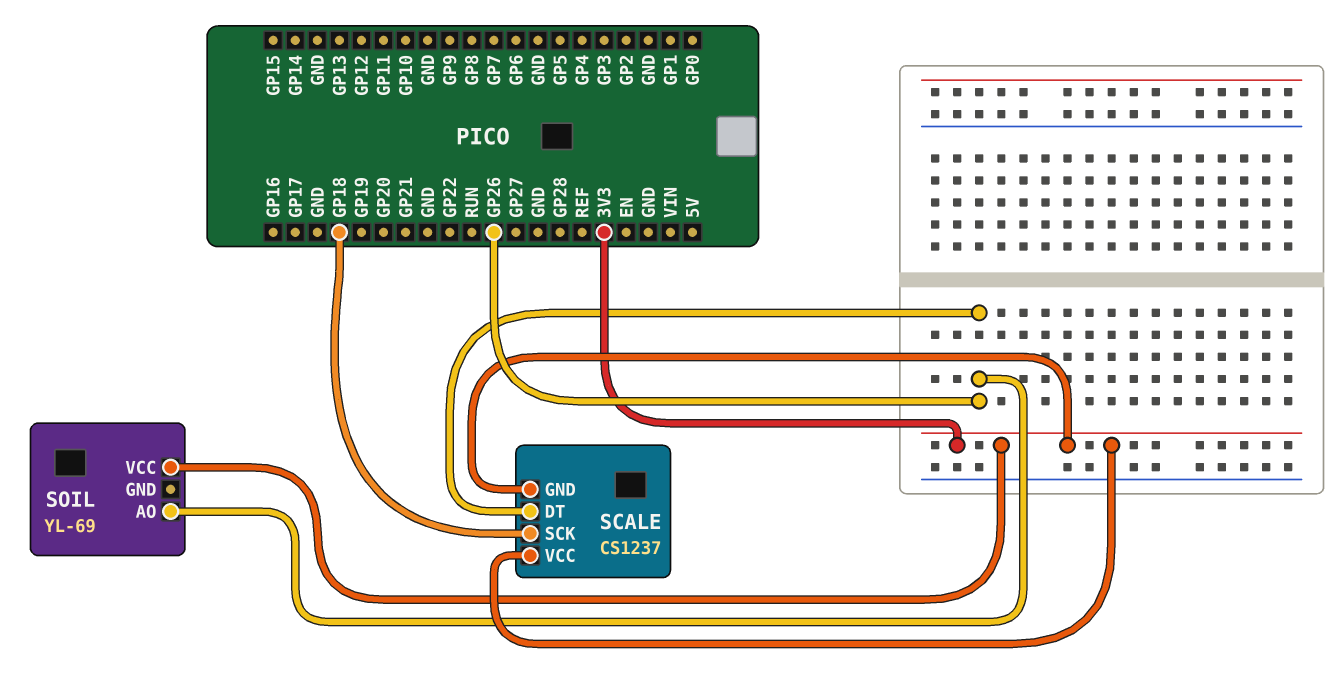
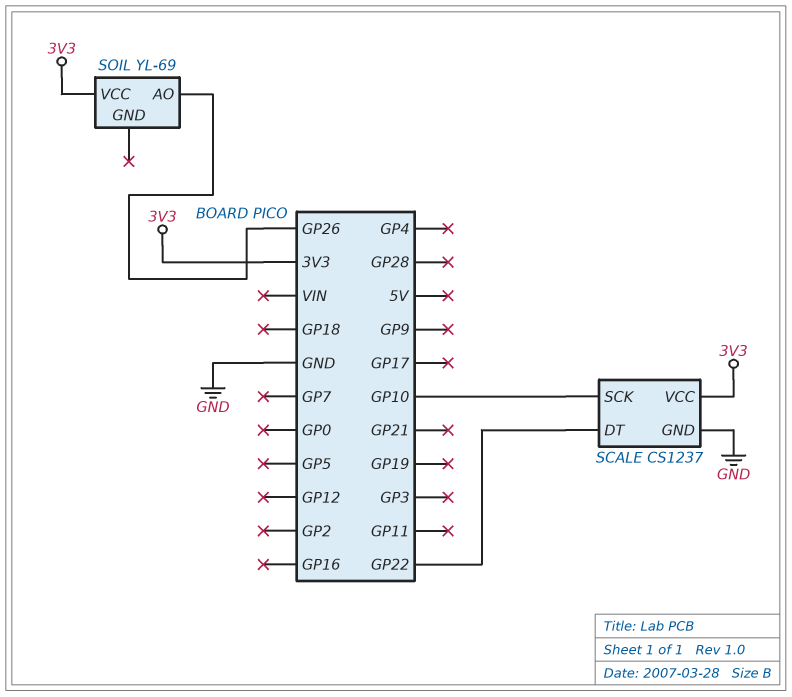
SCALE pin DT: GP26 -> GP22
SCALE pin GND: 3V3 -> GND
SCALE pin SCK: GP18 -> GP10

